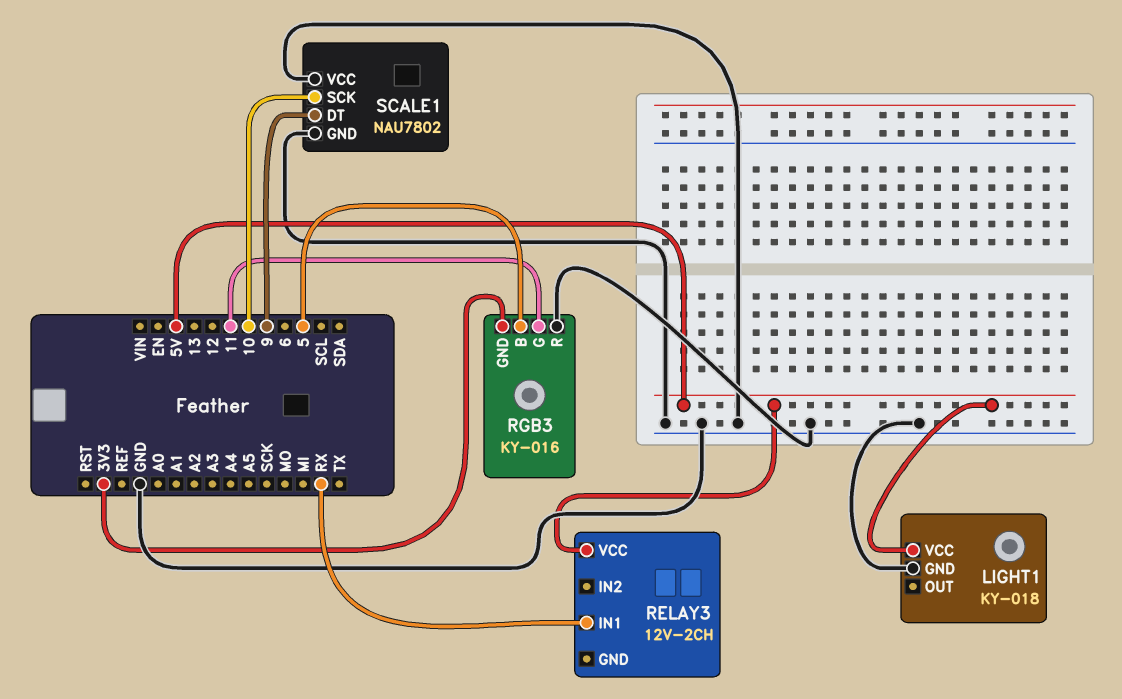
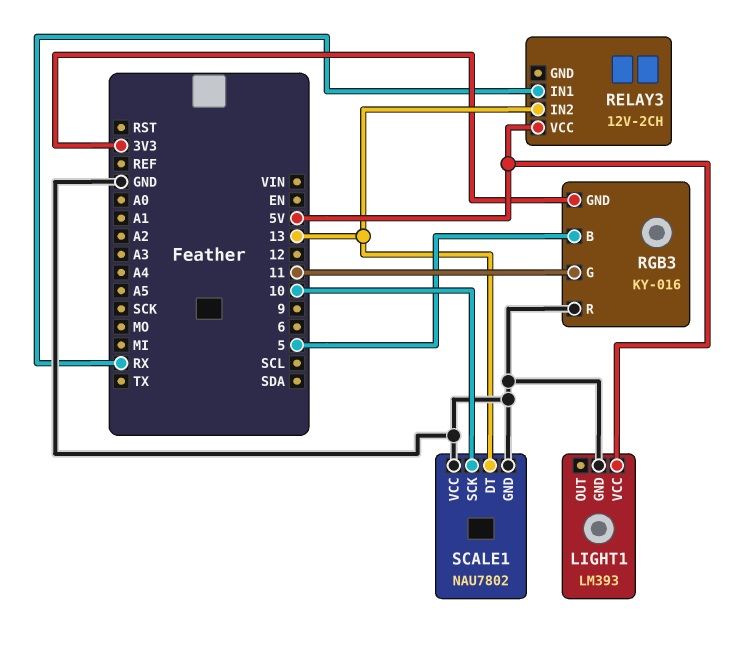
LIGHT1: KY-018 -> LM393
RELAY3 pin IN2: none -> 13
SCALE1 pin DT: 9 -> 13

